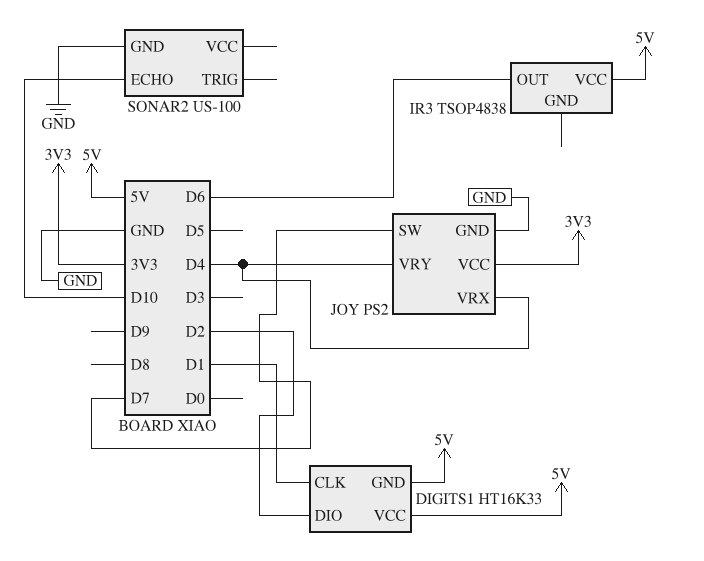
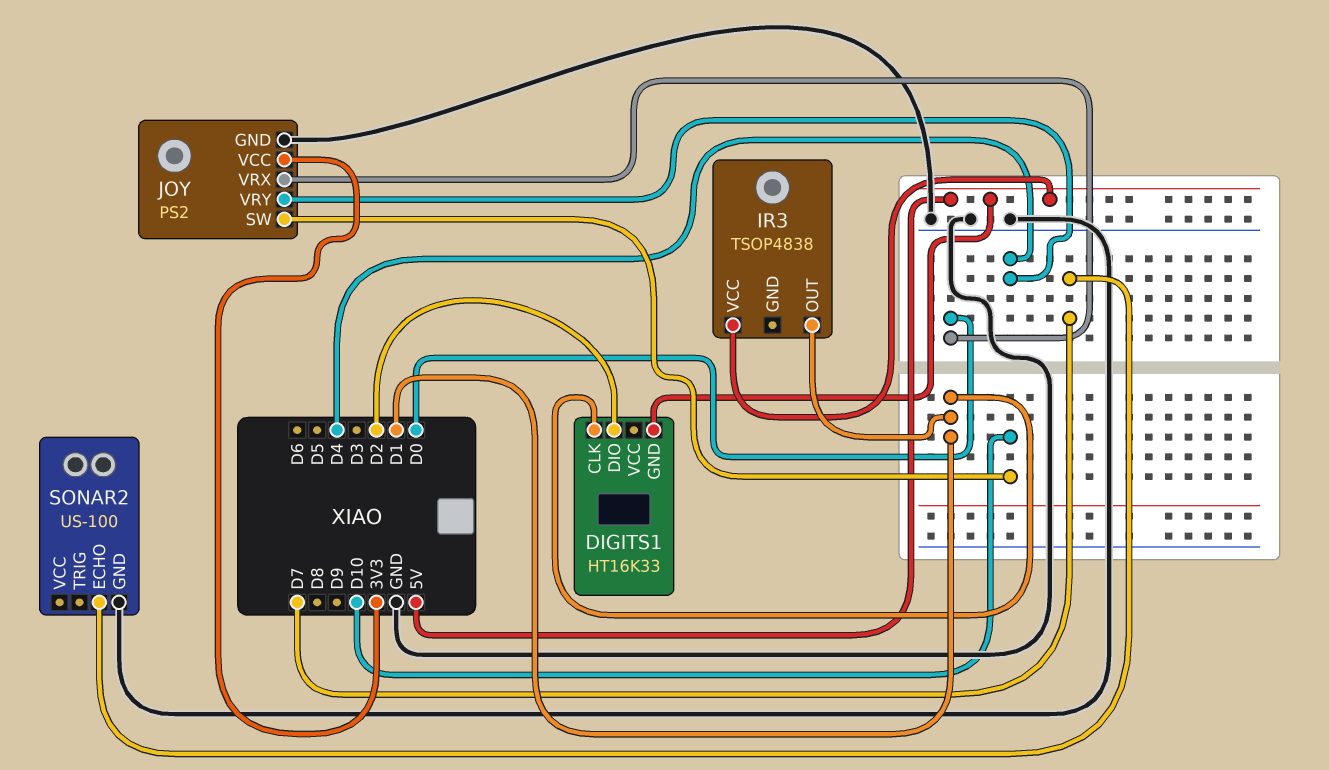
DIGITS1 pin VCC: 5V -> none
IR3 pin OUT: D6 -> D1
JOY pin SW: D7 -> D10
JOY pin VRX: D4 -> D0
SONAR2 pin ECHO: D10 -> D7

